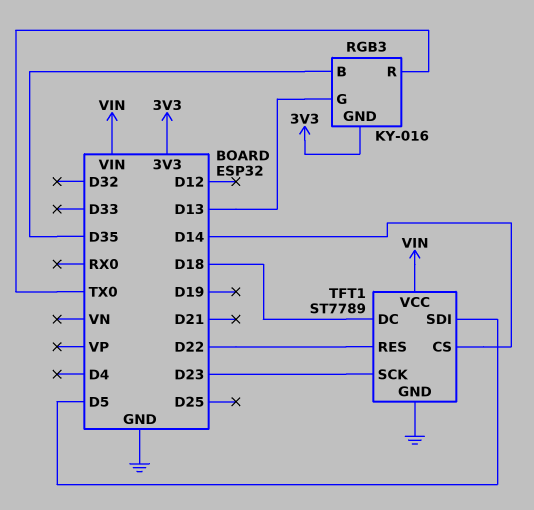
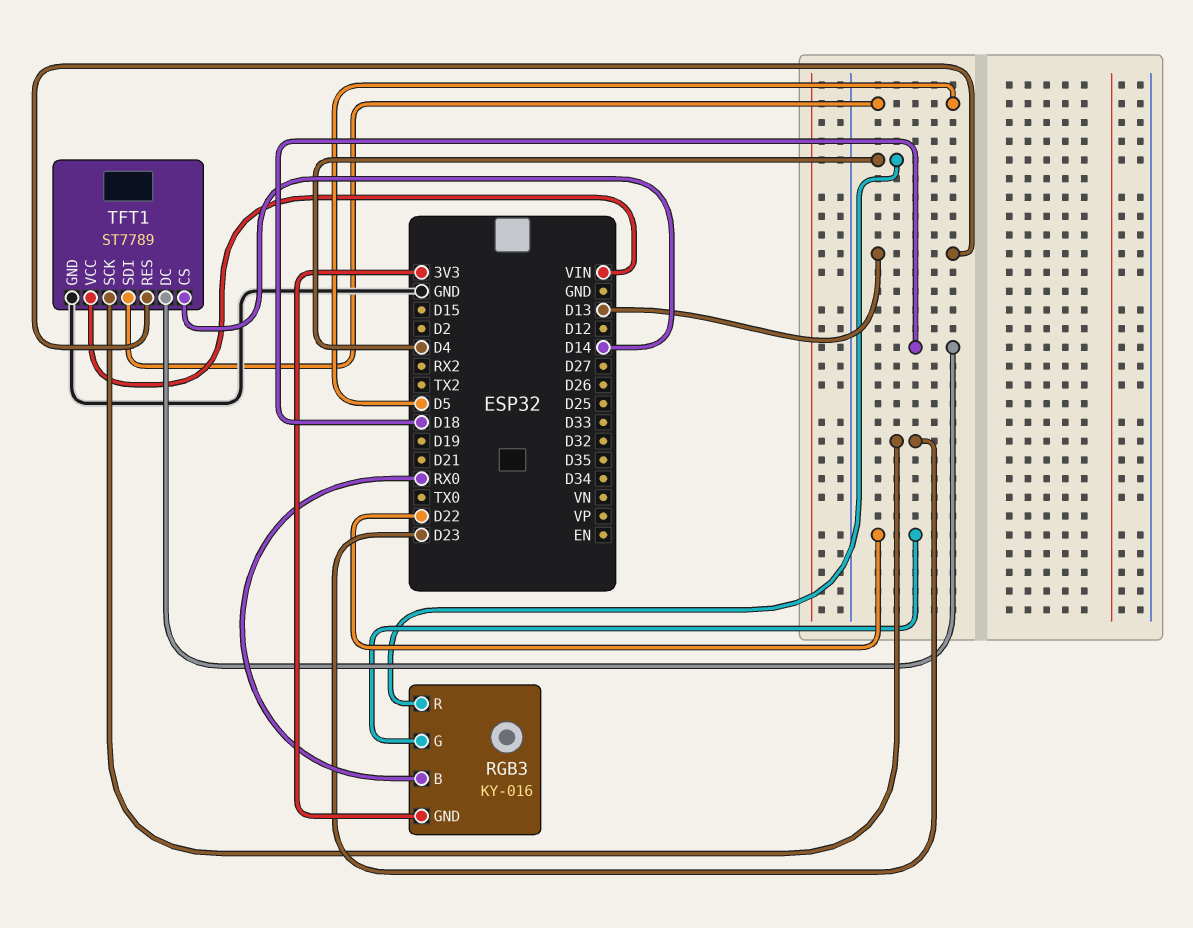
RGB3 pin B: D35 -> RX0
RGB3 pin G: D13 -> D22
RGB3 pin R: TX0 -> D4
TFT1 pin RES: D22 -> D13

